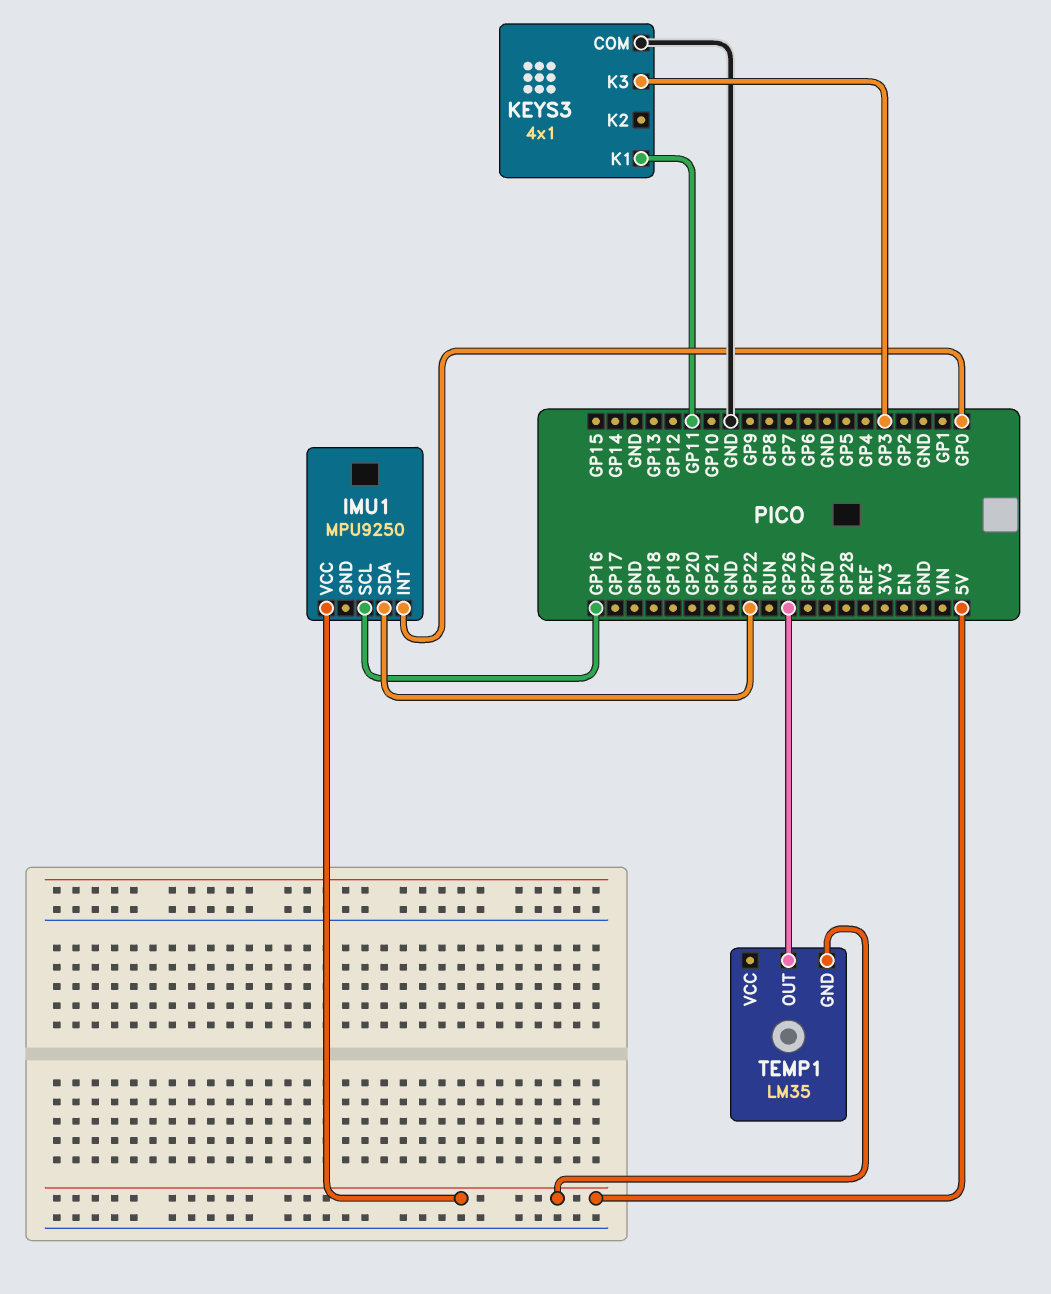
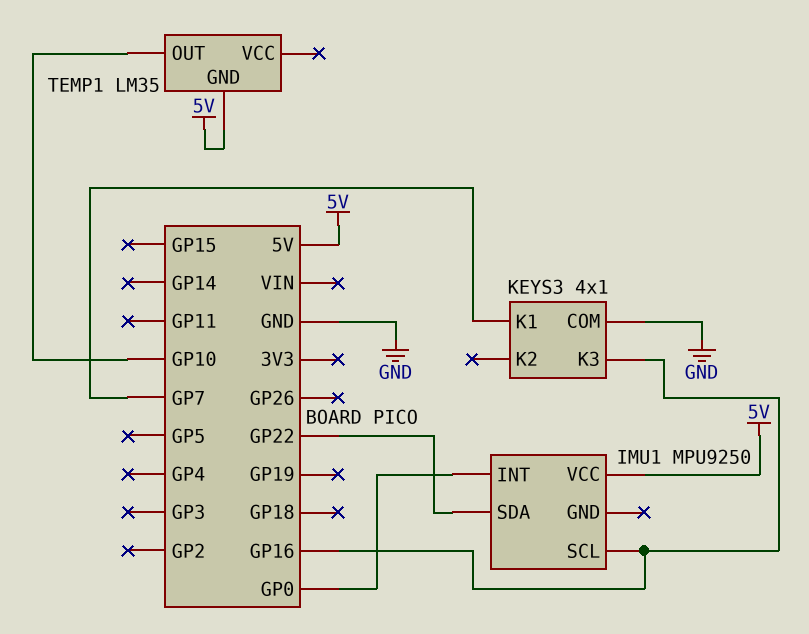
KEYS3 pin K1: GP11 -> GP7
KEYS3 pin K3: GP3 -> GP16
TEMP1 pin OUT: GP26 -> GP10

